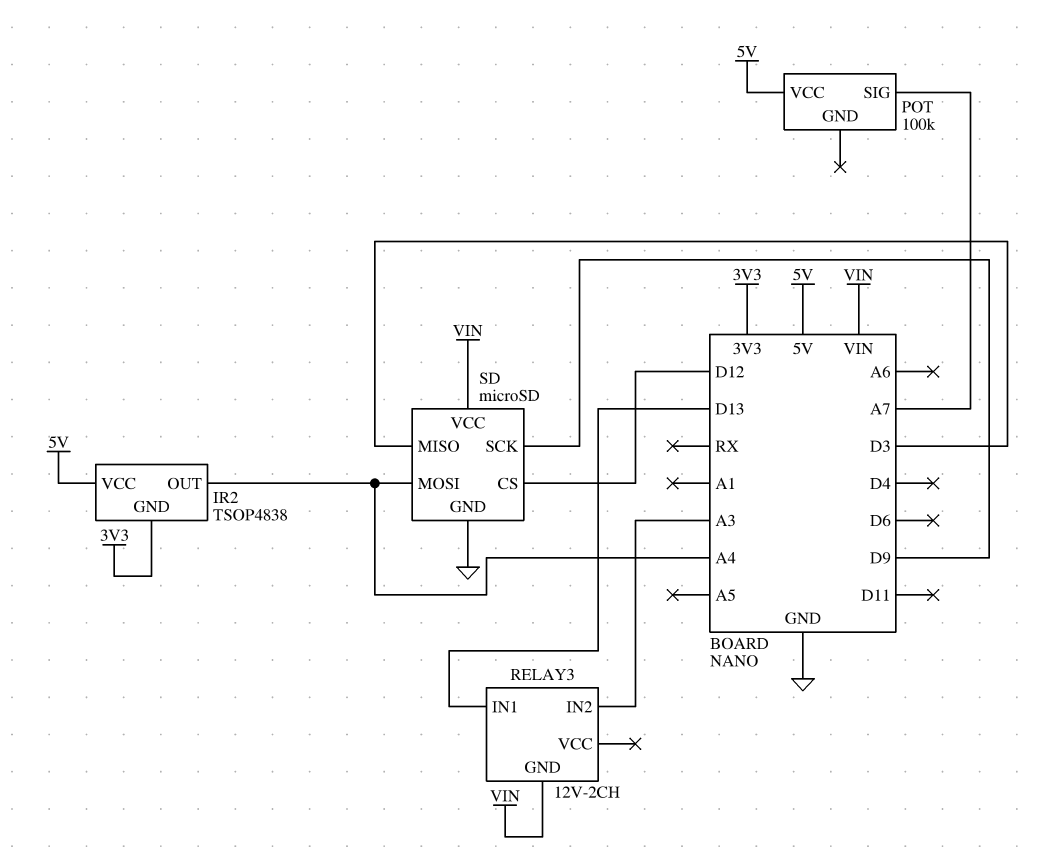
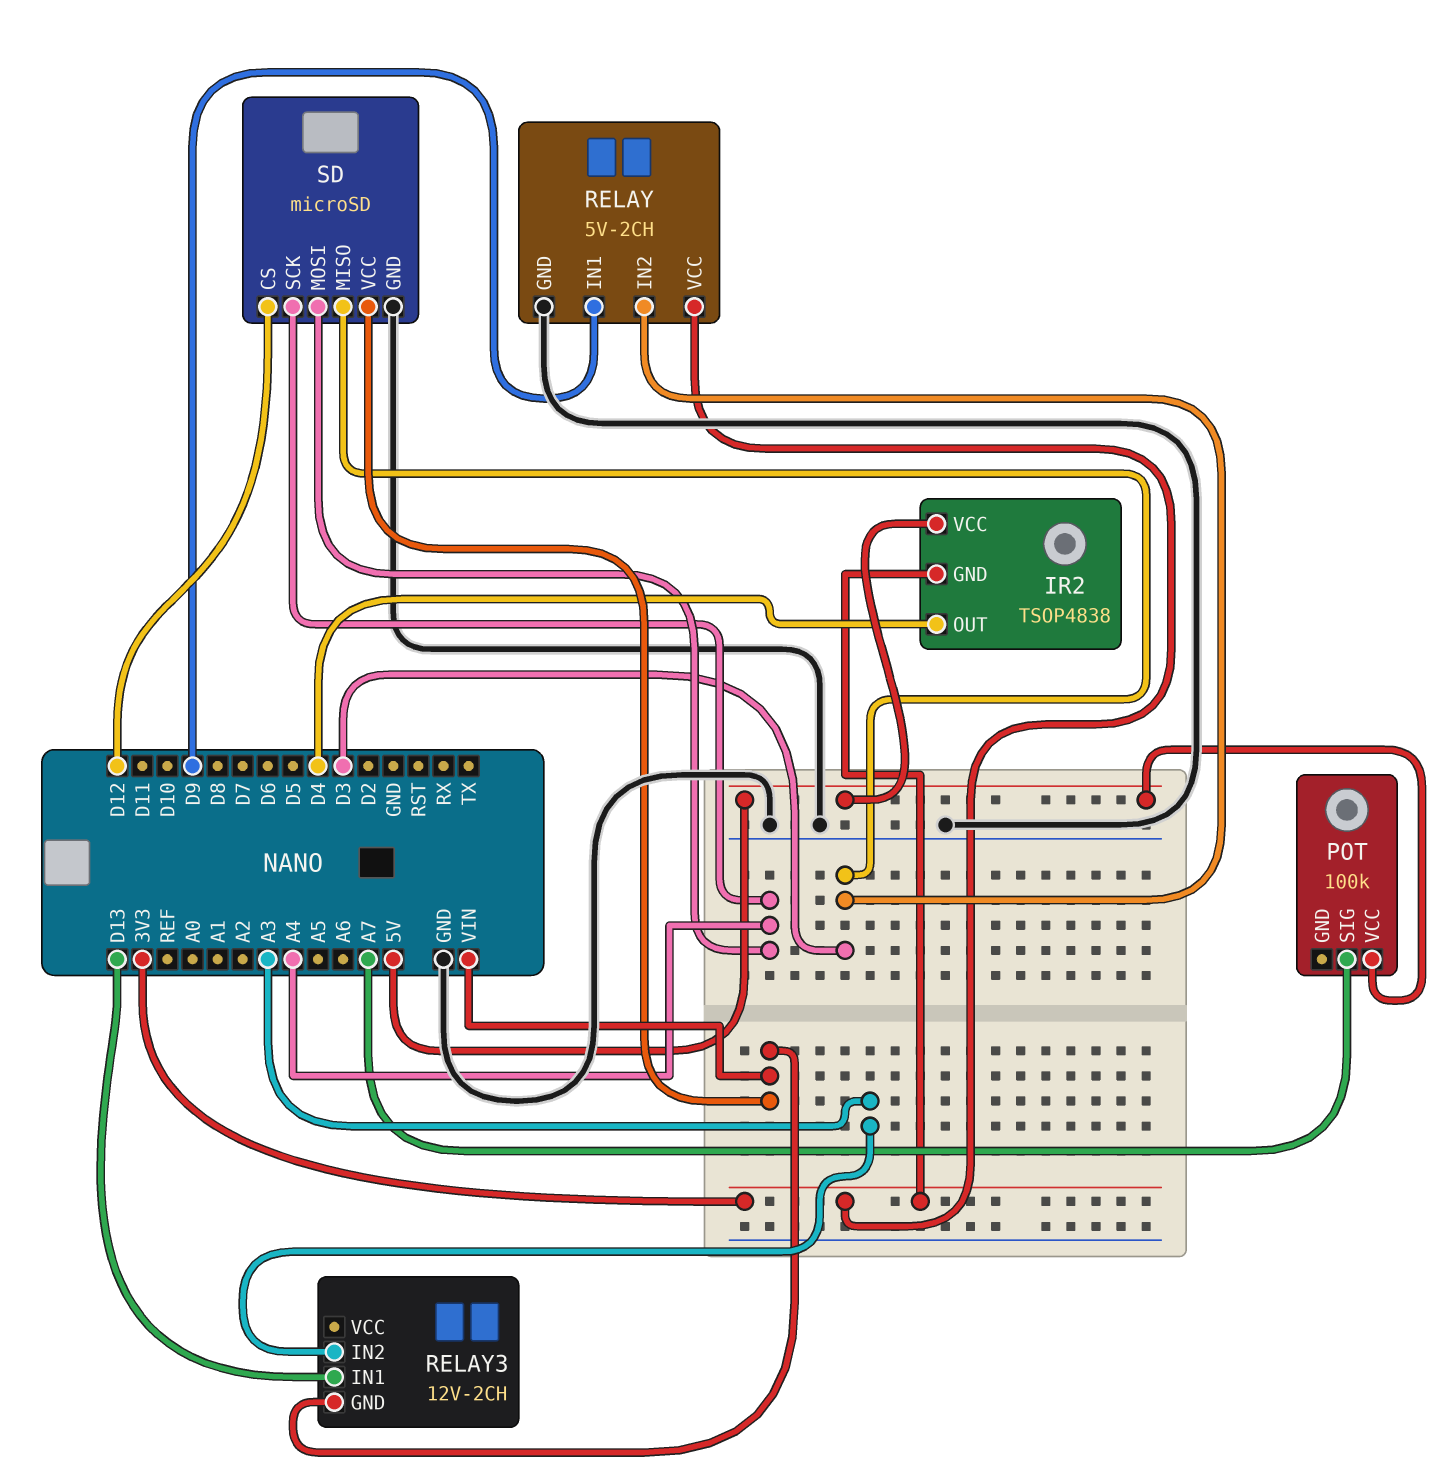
IR2 pin OUT: A4 -> D4
RELAY: none -> 5V-2CH
RELAY pin GND: none -> GND
RELAY pin IN1: none -> D9
RELAY pin IN2: none -> D3
RELAY pin VCC: none -> 3V3
SD pin SCK: D9 -> A4

